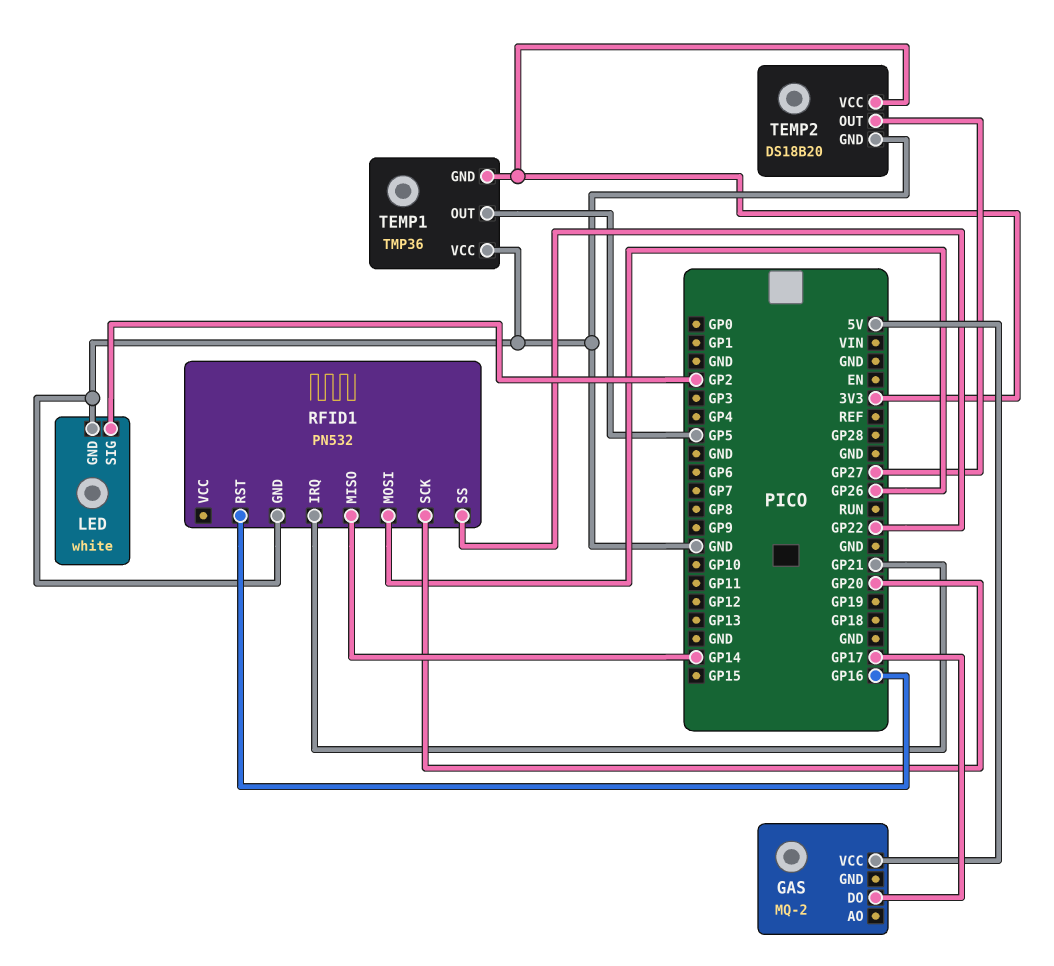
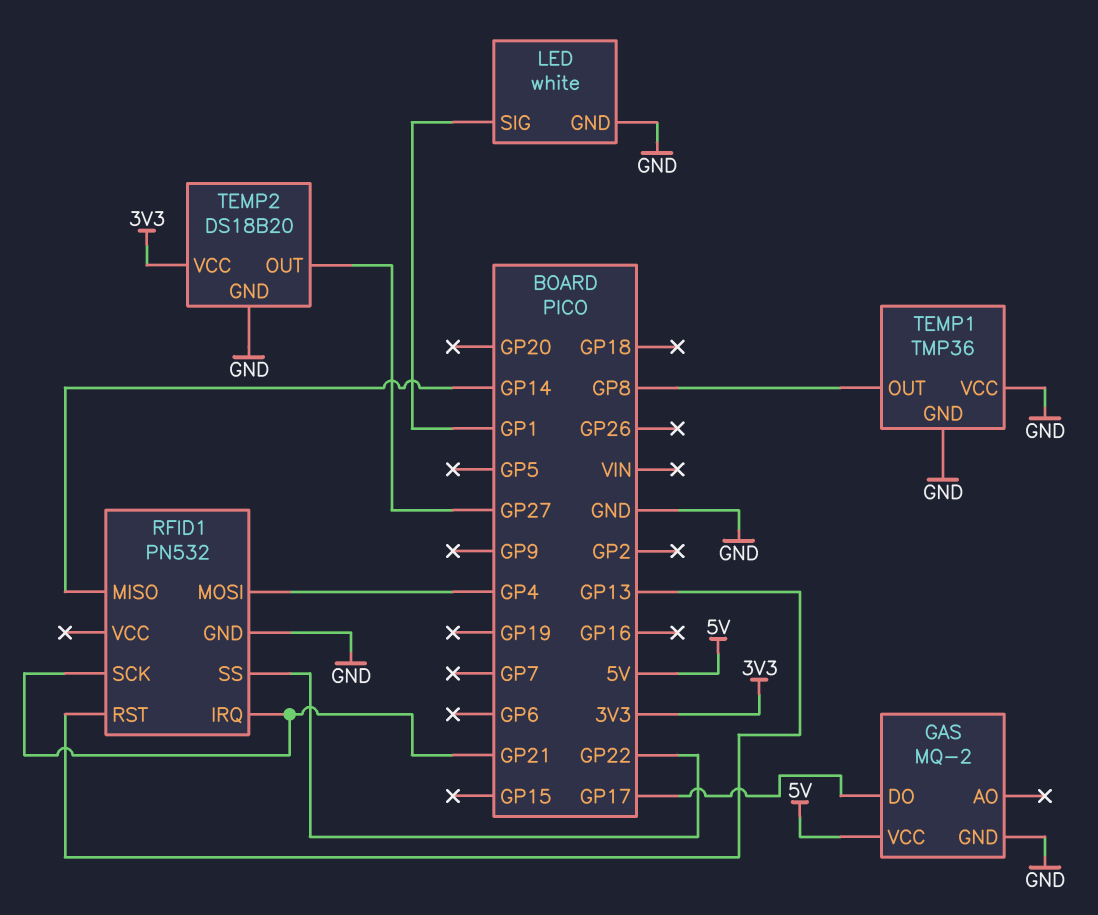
GAS pin GND: none -> GND
LED pin SIG: GP2 -> GP1
RFID1 pin MOSI: GP26 -> GP4
RFID1 pin RST: GP16 -> GP13
RFID1 pin SCK: GP20 -> GP21
TEMP1 pin GND: 3V3 -> GND
TEMP1 pin OUT: GP5 -> GP8

